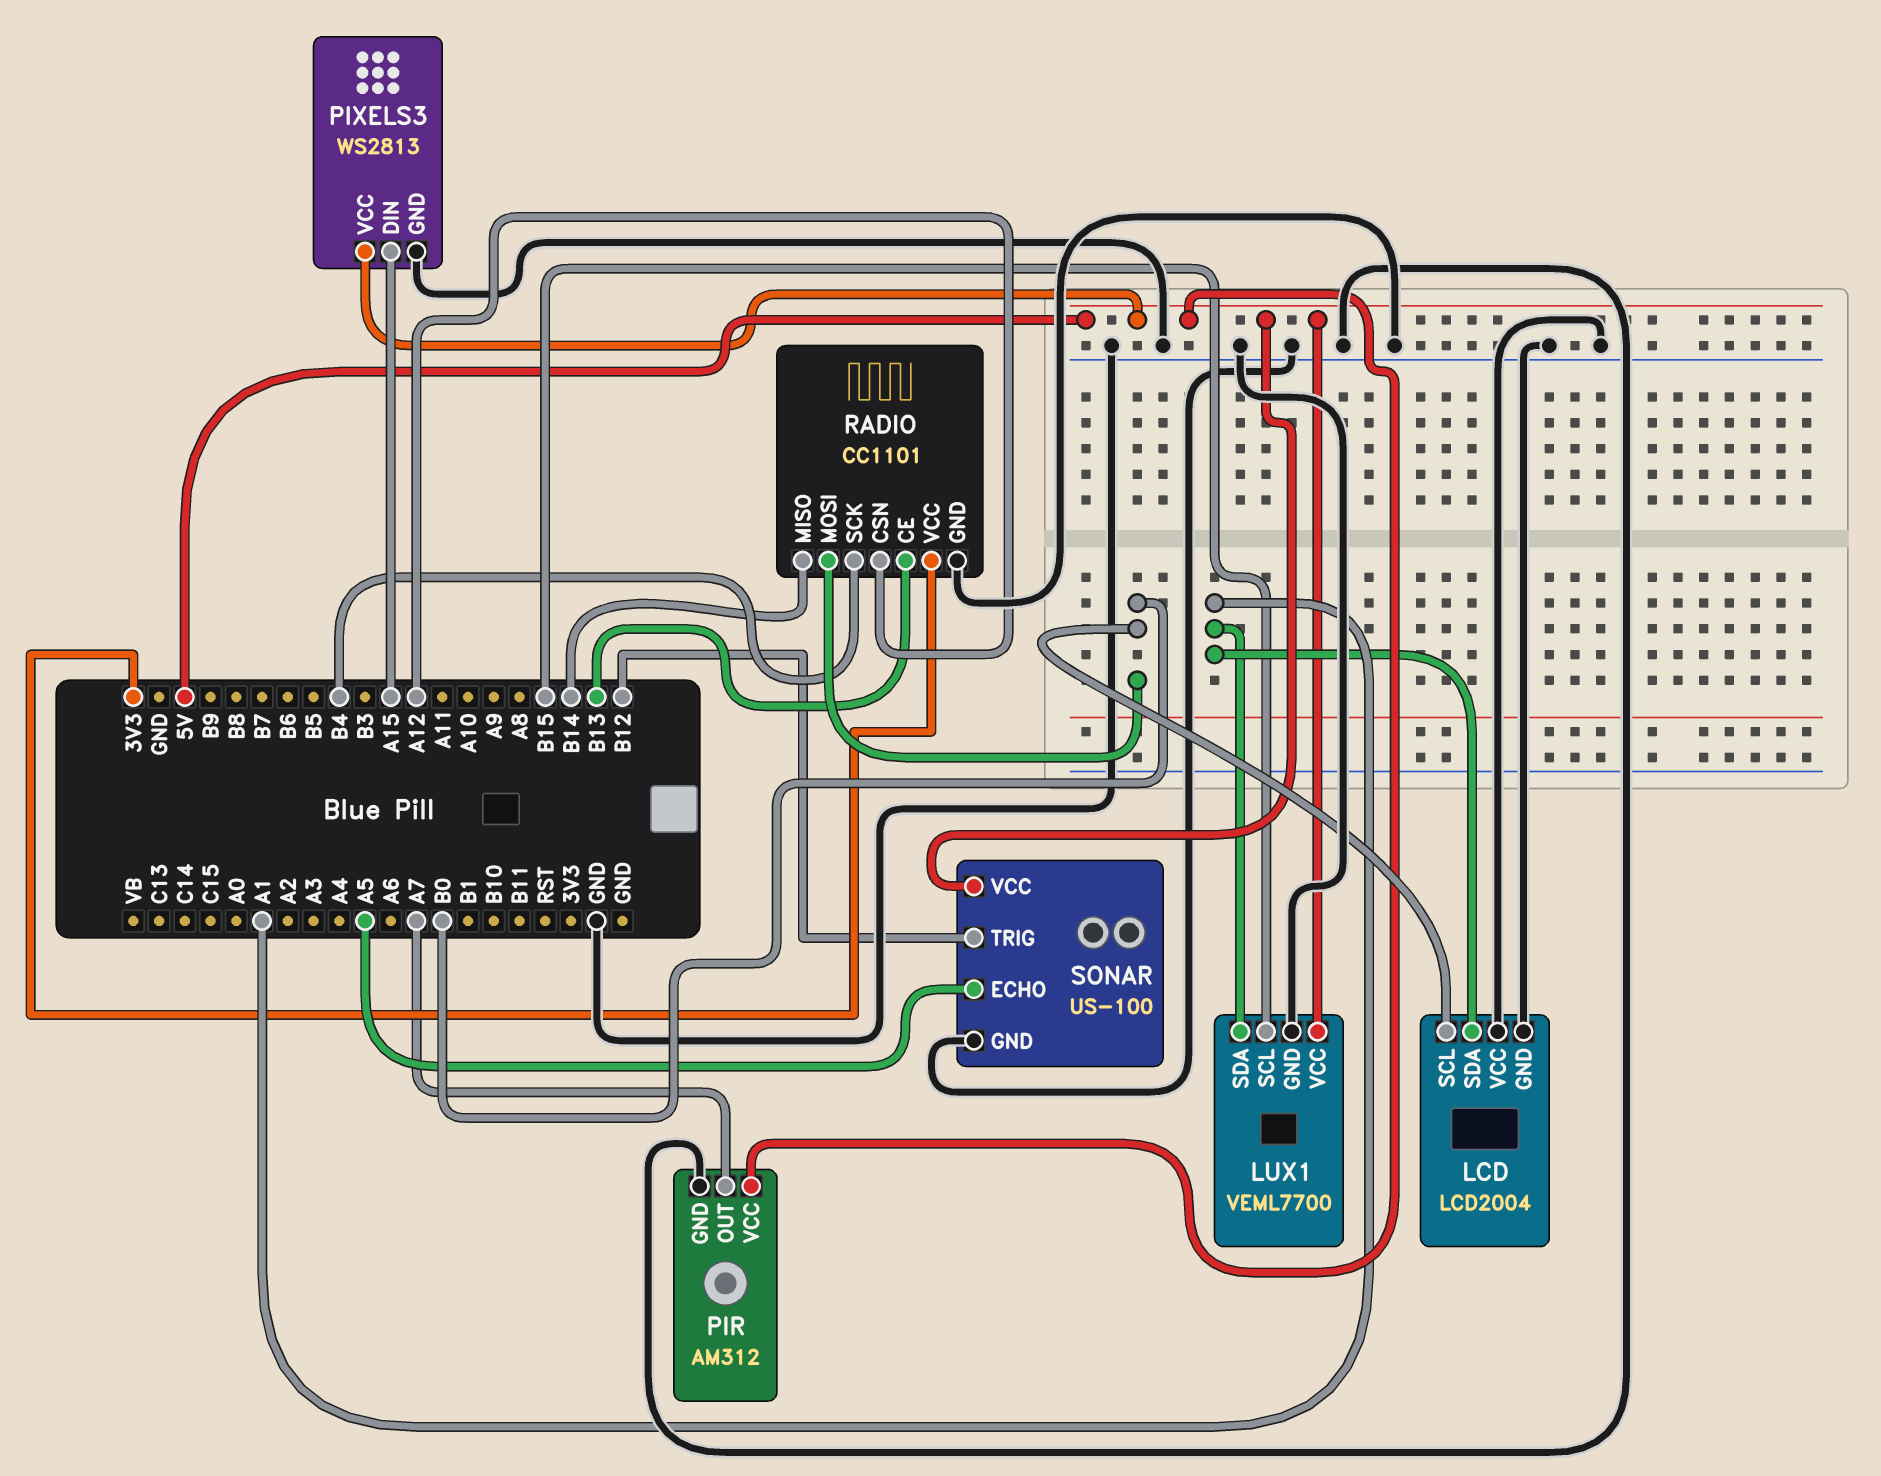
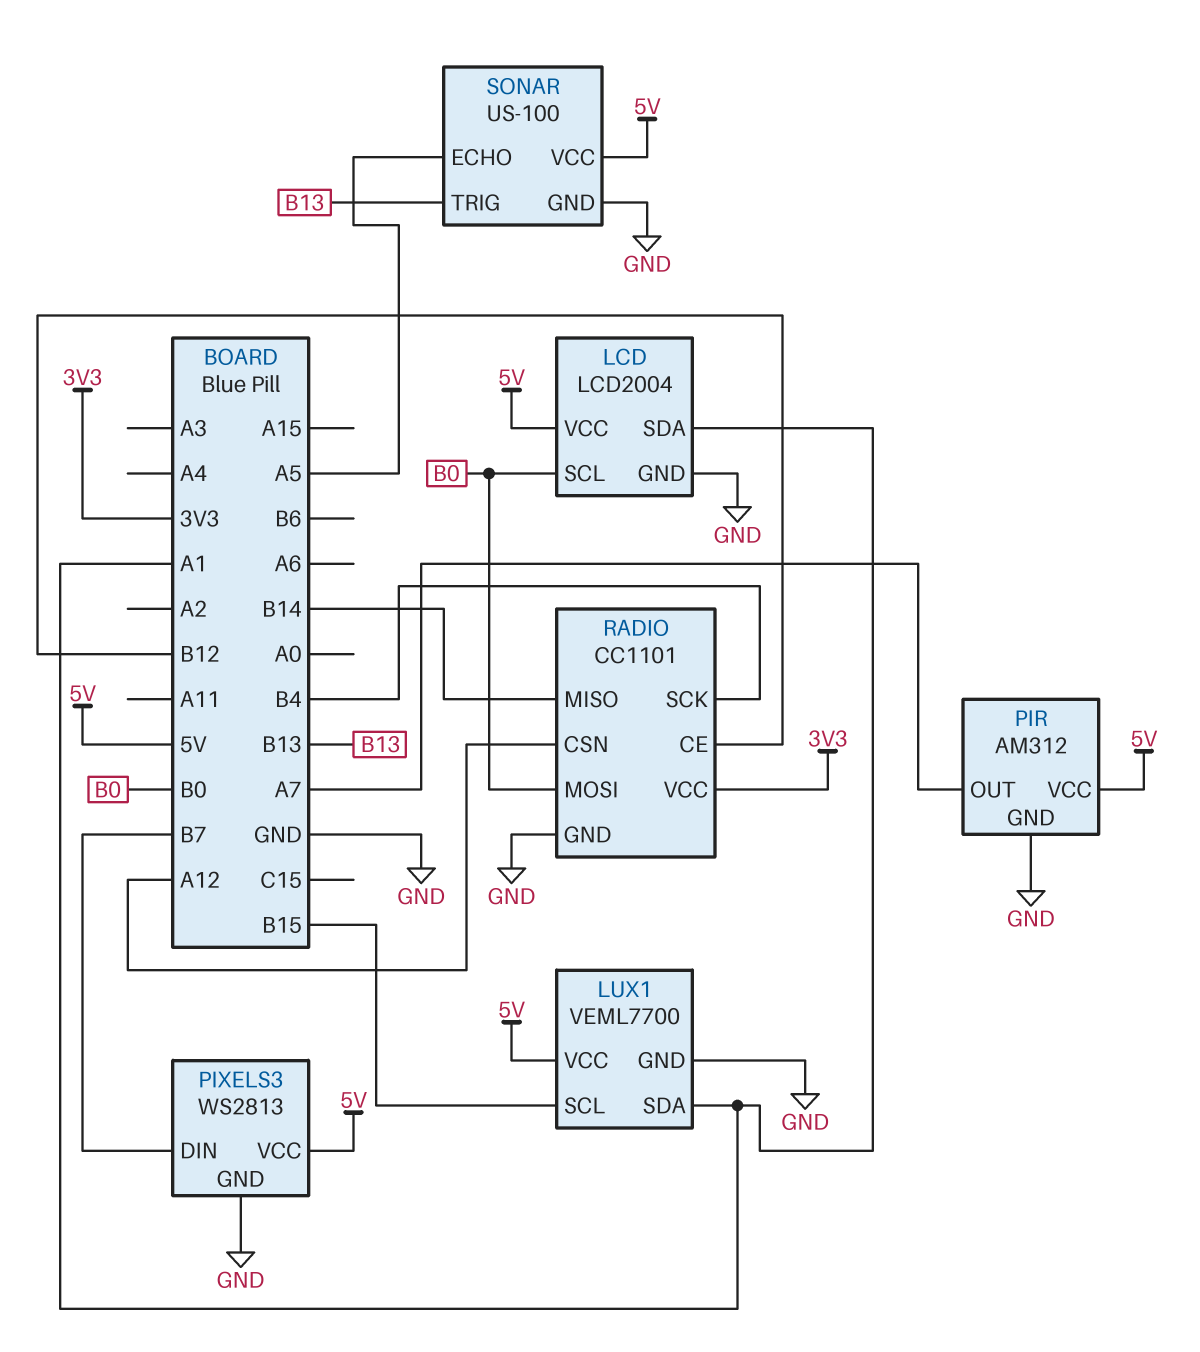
LCD pin VCC: GND -> 5V
PIXELS3 pin DIN: A15 -> B7
RADIO pin CE: B13 -> B12
SONAR pin TRIG: B12 -> B13

